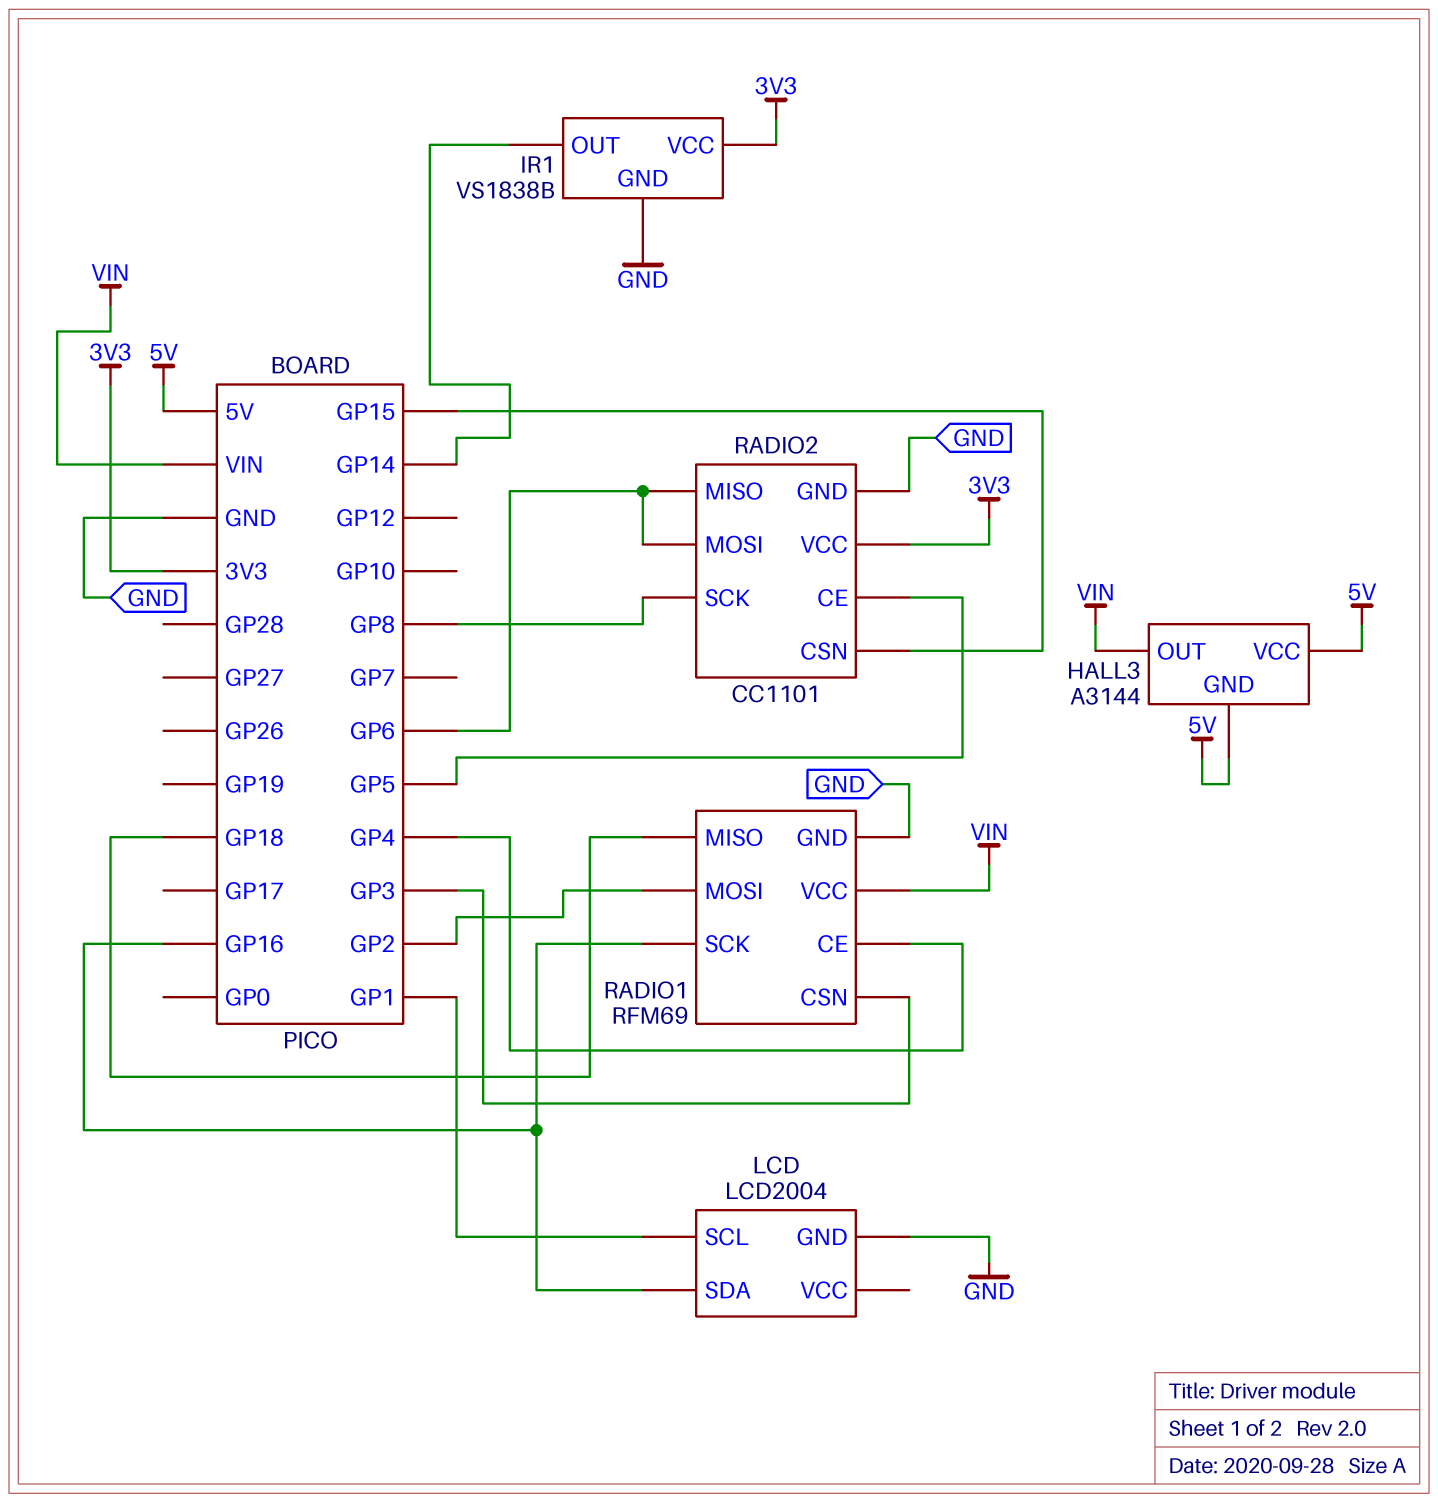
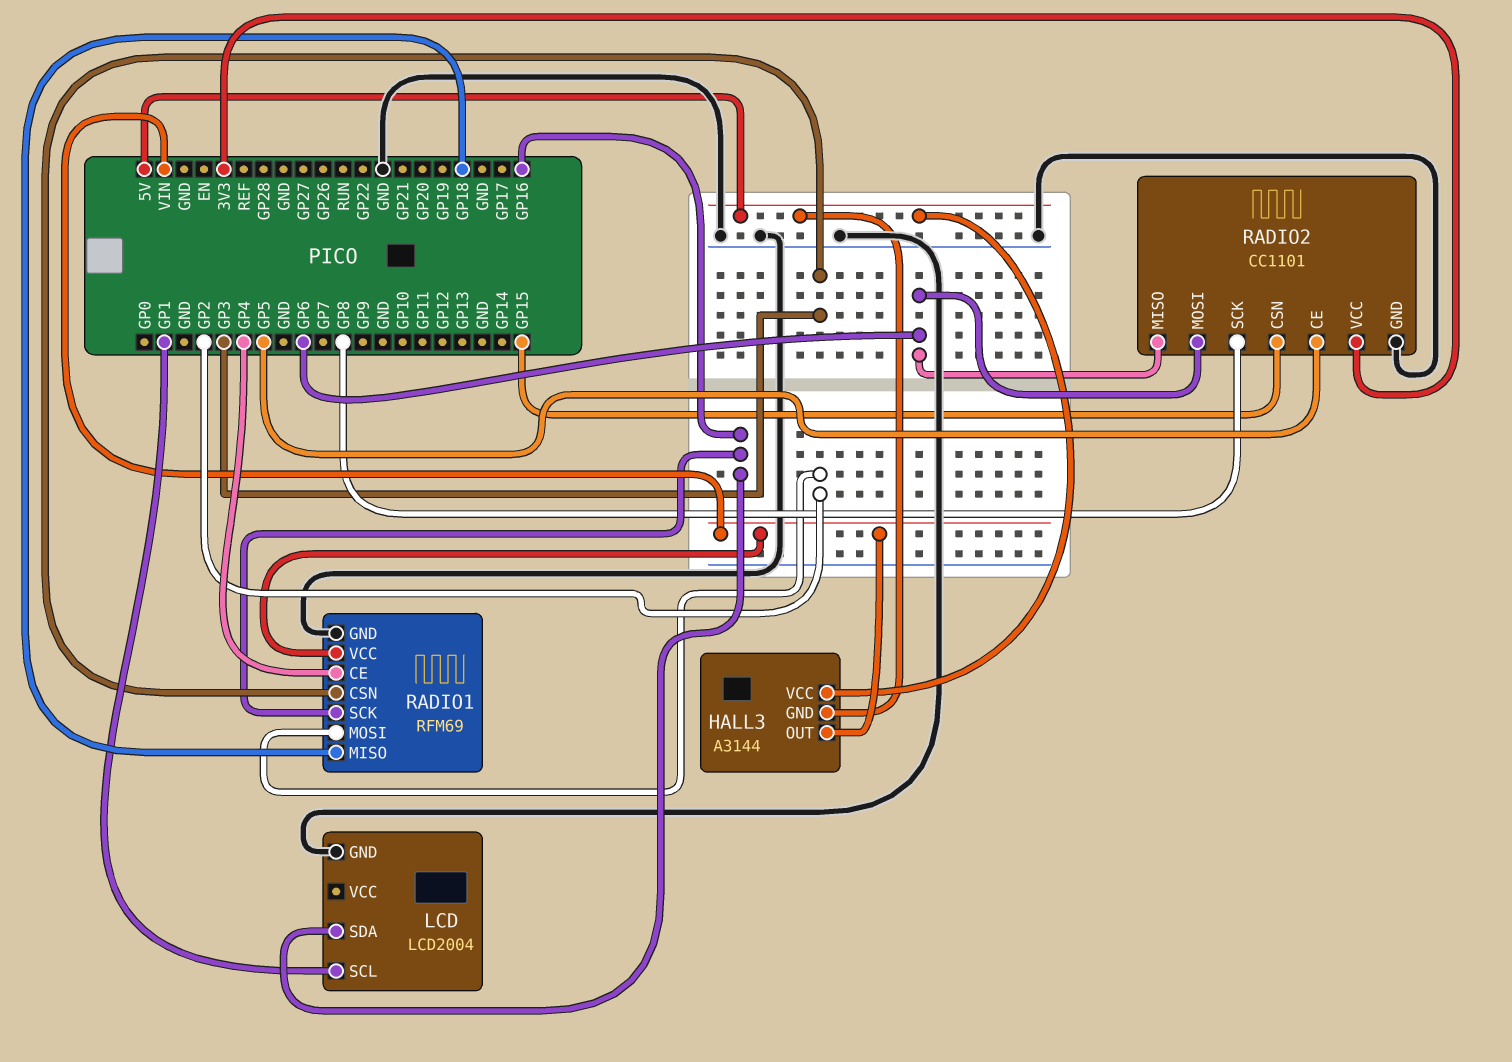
IR1: VS1838B -> none
IR1 pin GND: GND -> none
IR1 pin OUT: GP14 -> none
IR1 pin VCC: 3V3 -> none

